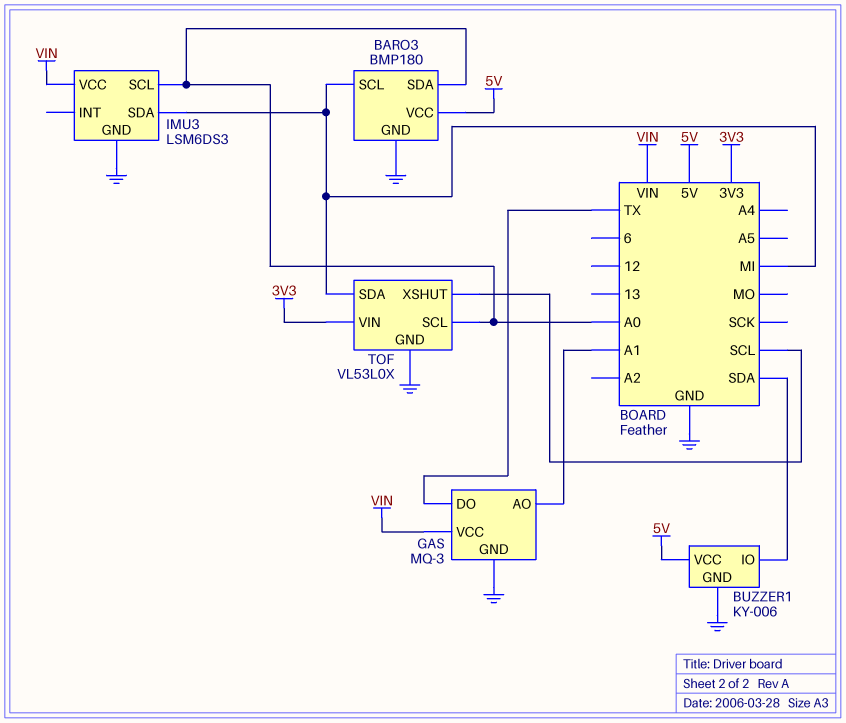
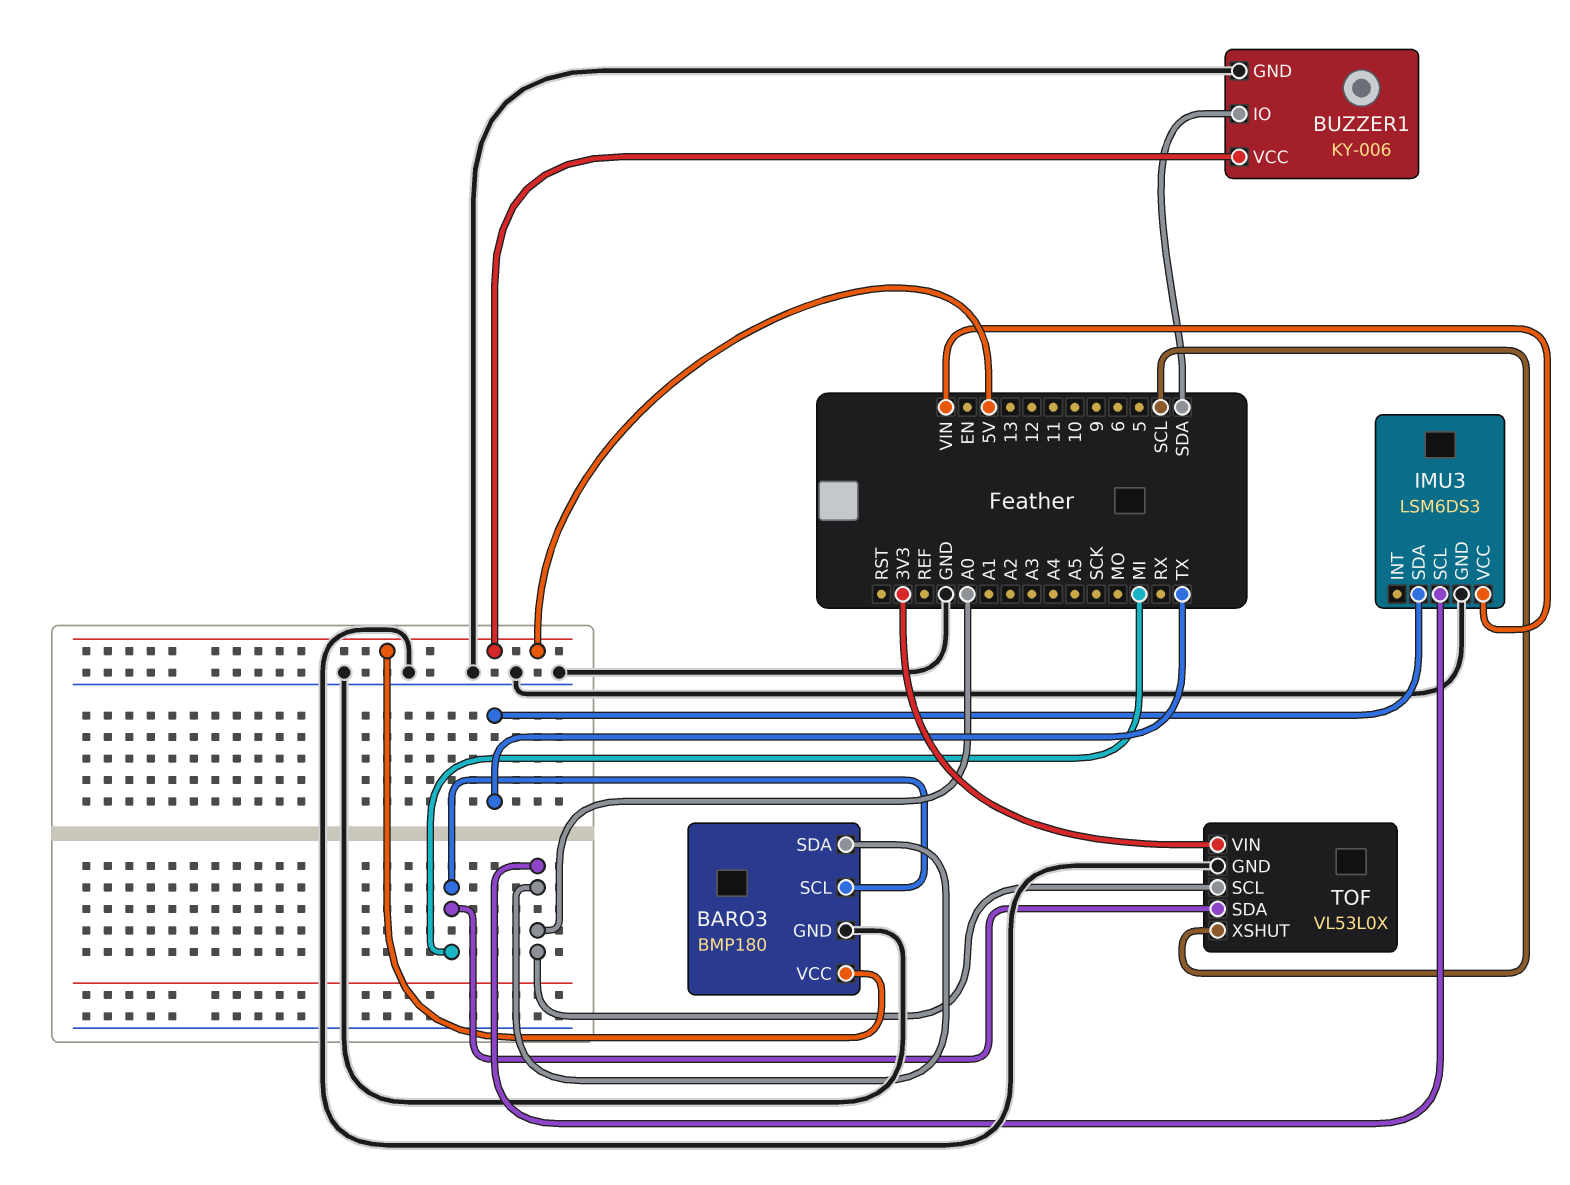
GAS: MQ-3 -> none
GAS pin AO: A1 -> none
GAS pin DO: TX -> none
GAS pin GND: GND -> none
GAS pin VCC: VIN -> none
IMU3 pin SDA: MI -> TX

